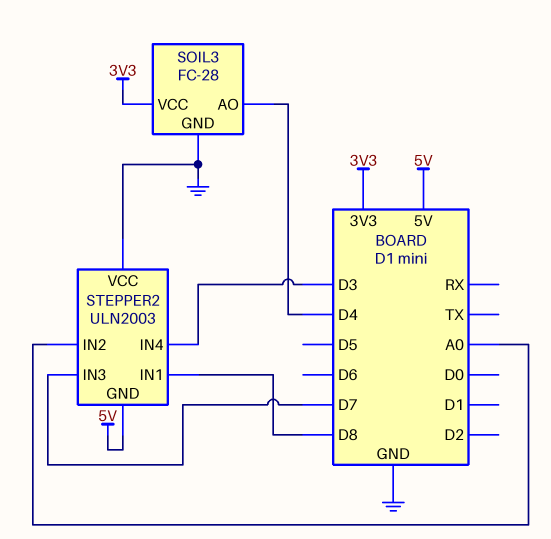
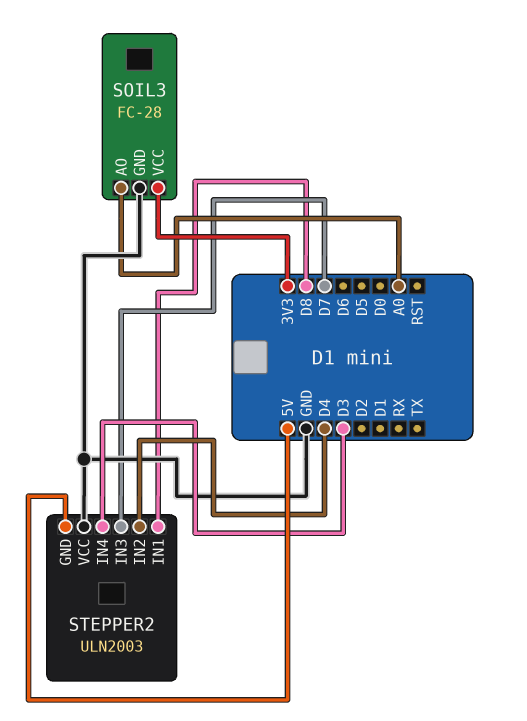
SOIL3 pin AO: D4 -> A0
STEPPER2 pin IN2: A0 -> D4

